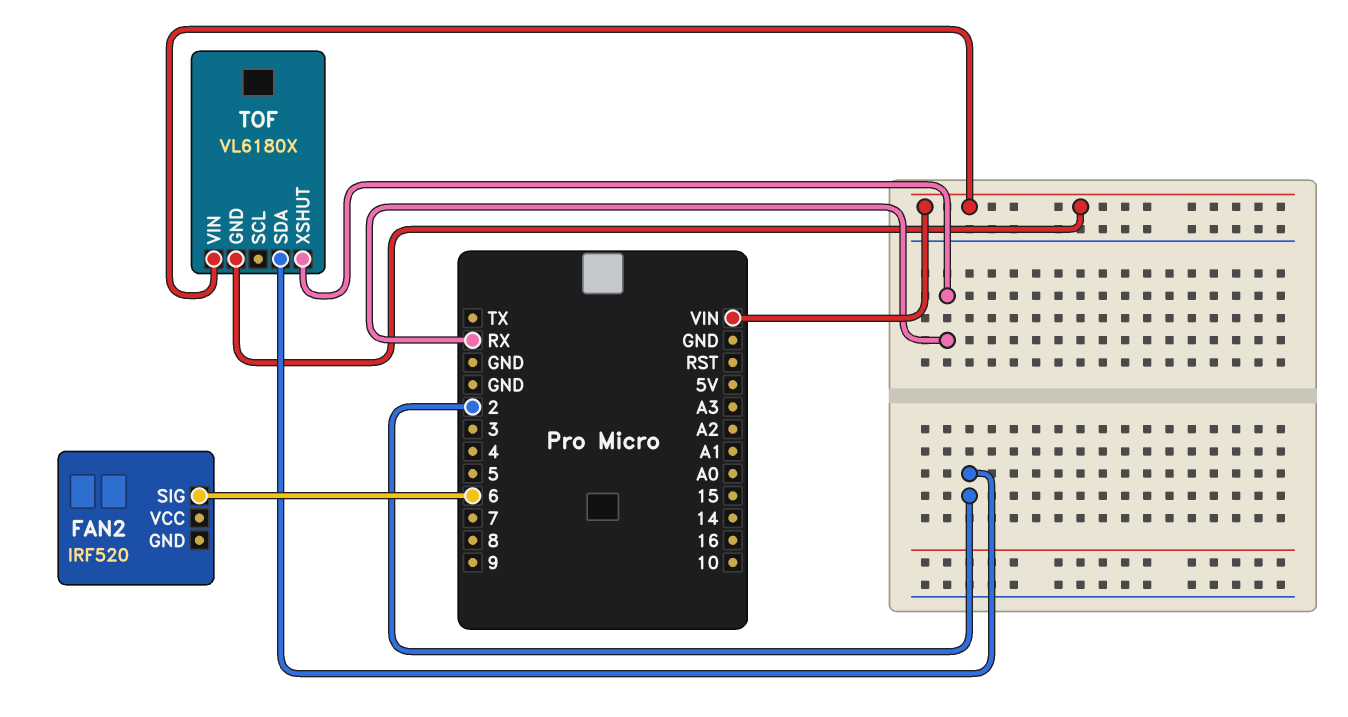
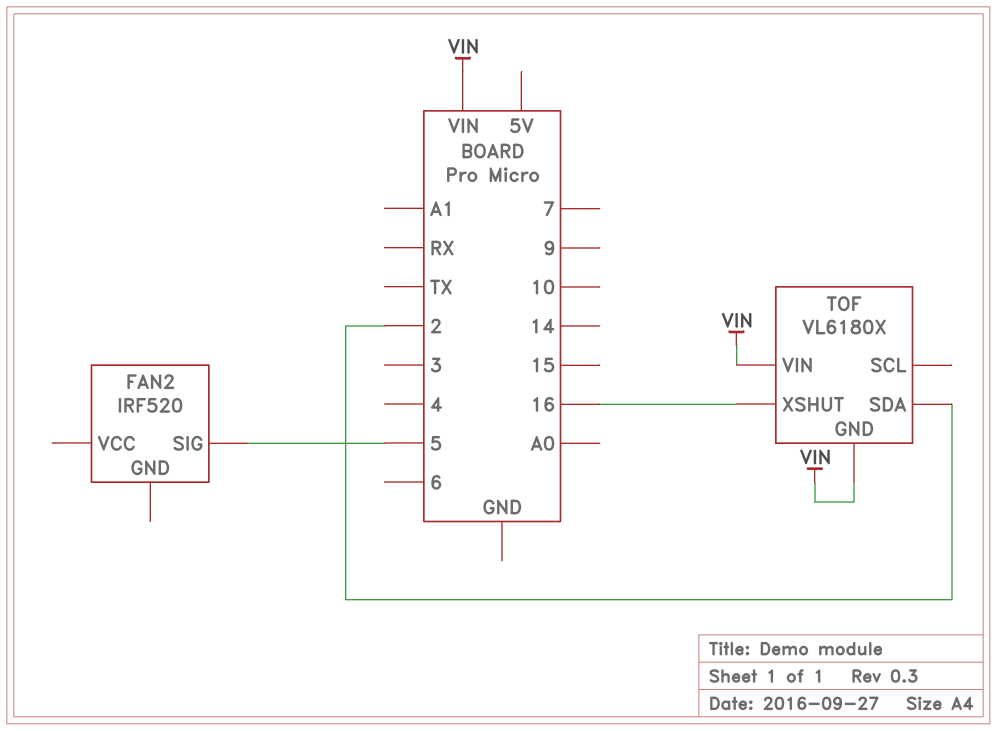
FAN2 pin SIG: 6 -> 5
TOF pin XSHUT: RX -> 16

